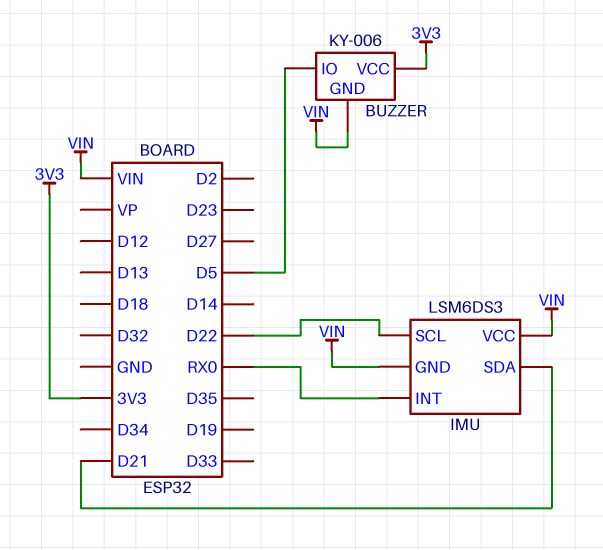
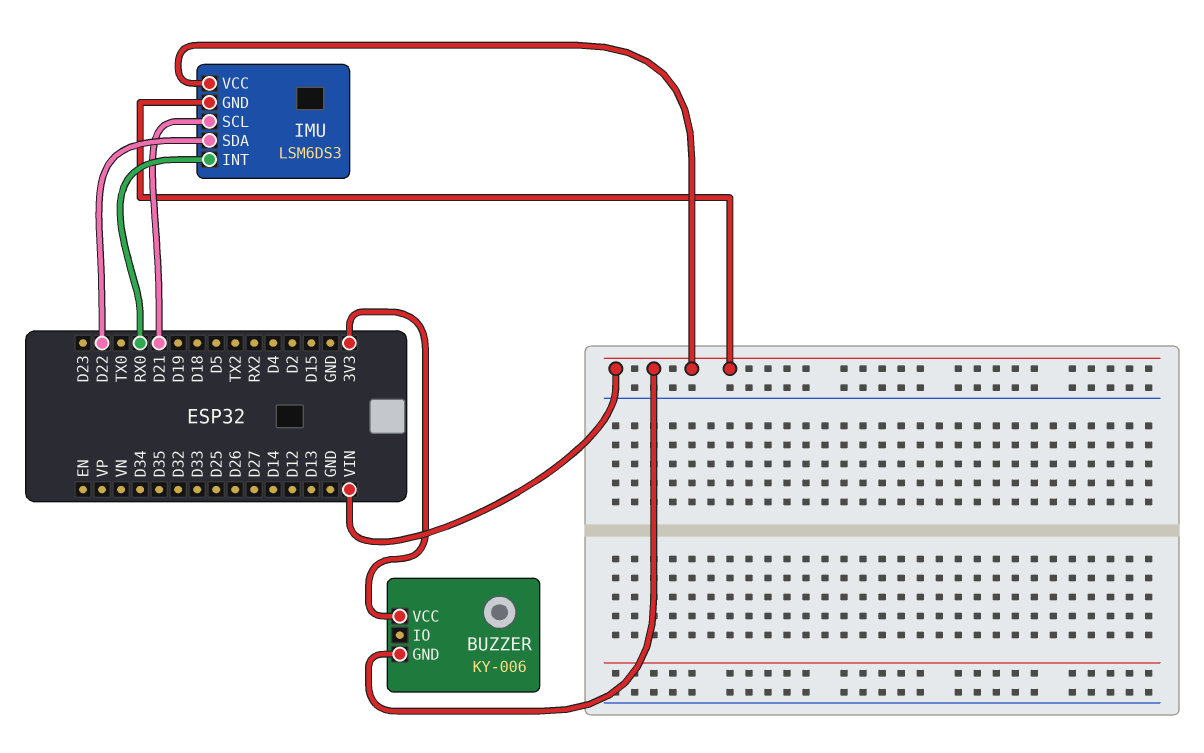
BUZZER pin IO: D5 -> none
IMU pin SCL: D22 -> D21
IMU pin SDA: D21 -> D22

